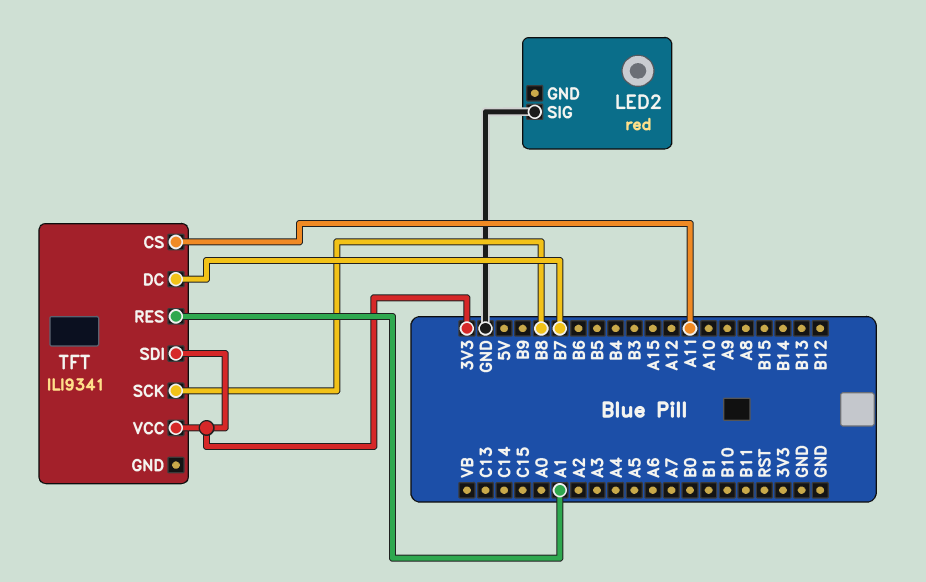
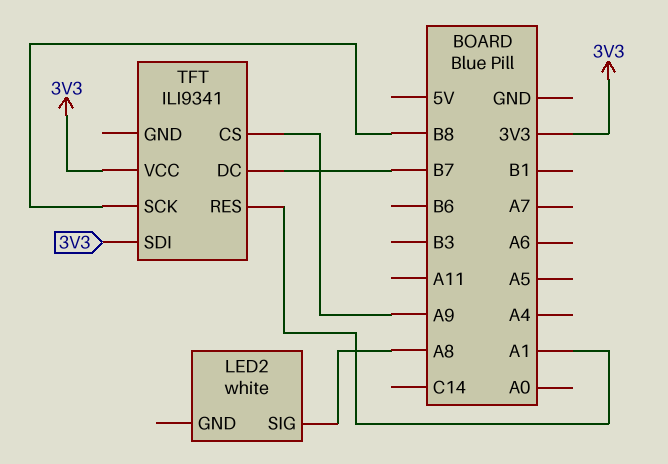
LED2: red -> white
LED2 pin SIG: GND -> A8
TFT pin CS: A11 -> A9

